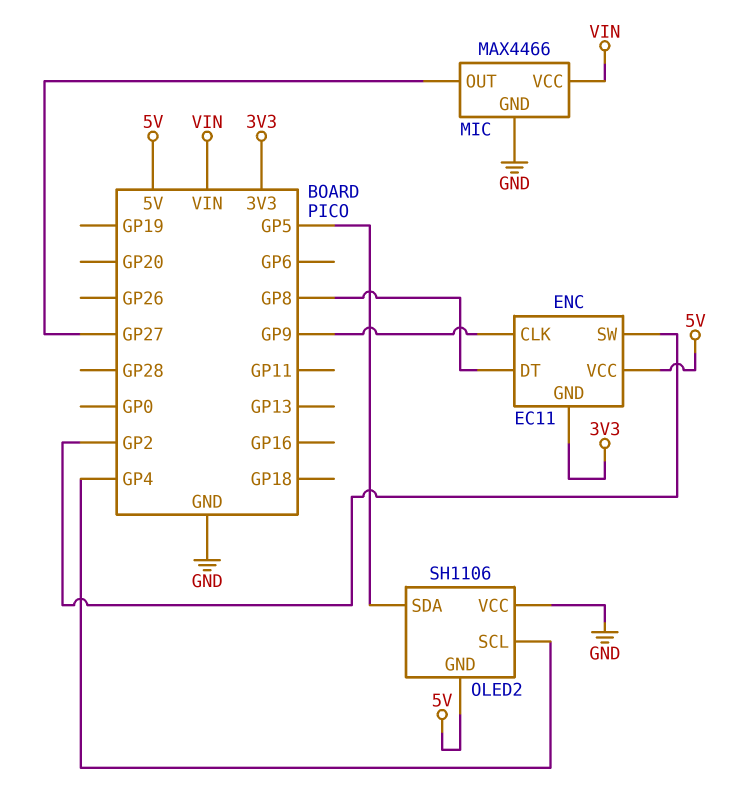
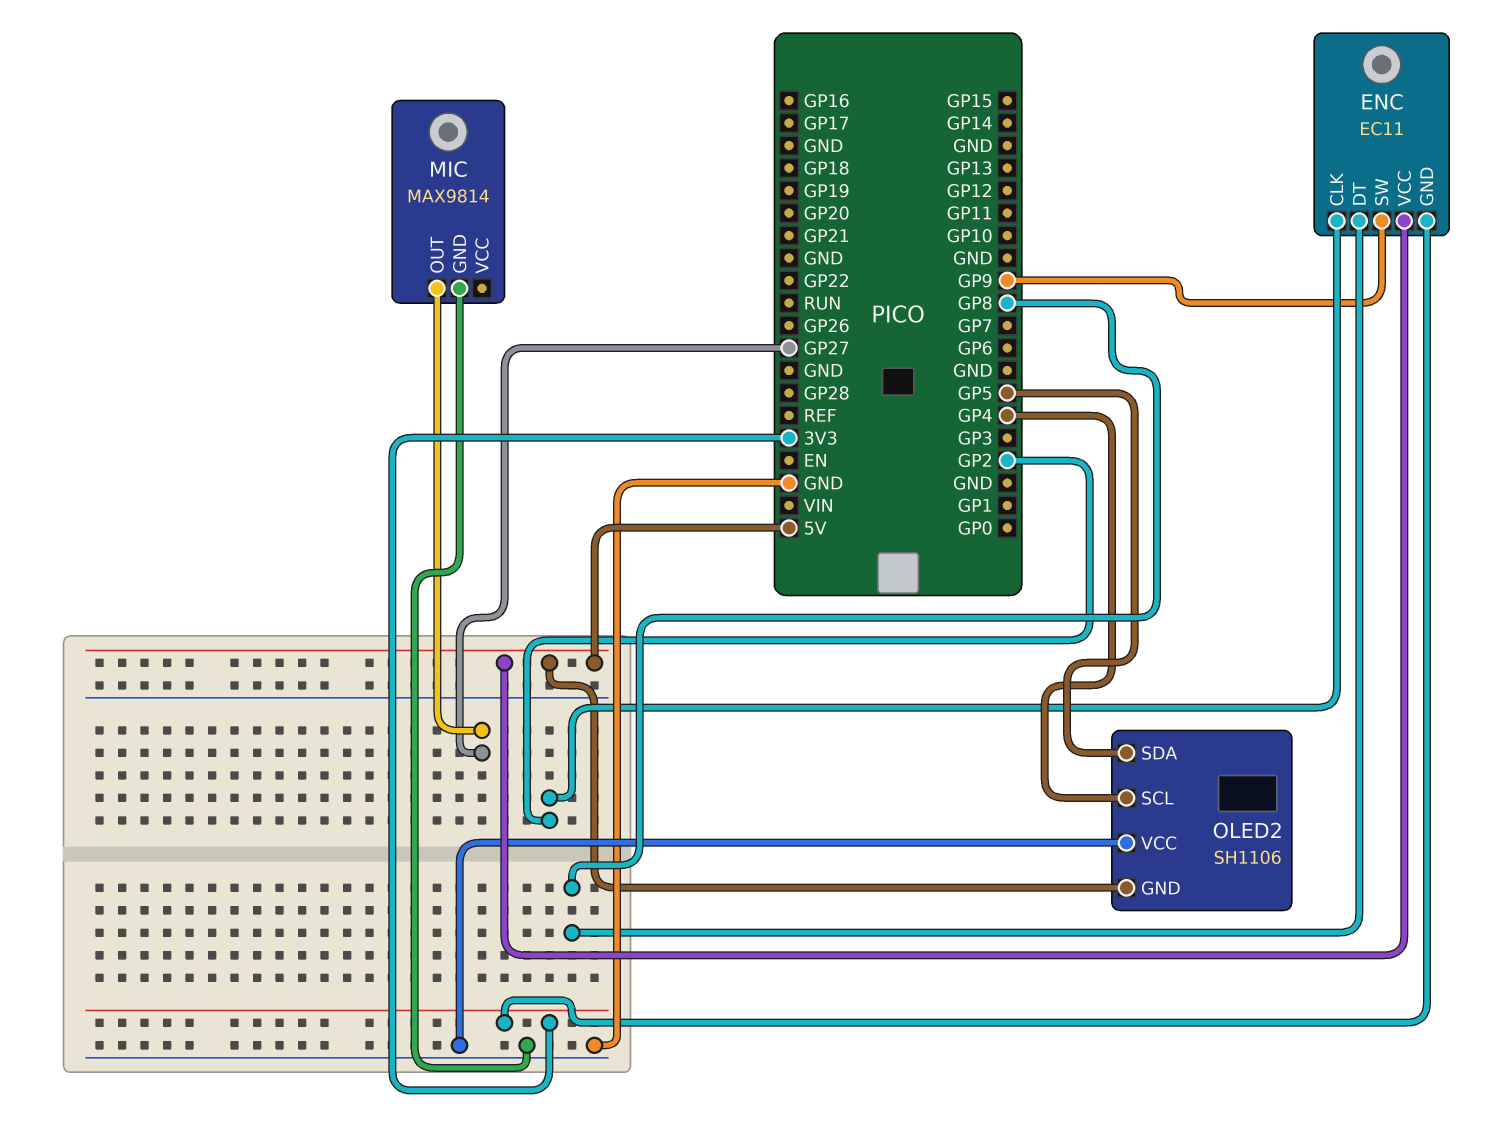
ENC pin CLK: GP9 -> GP2
ENC pin SW: GP2 -> GP9
MIC: MAX4466 -> MAX9814
MIC pin VCC: VIN -> none

